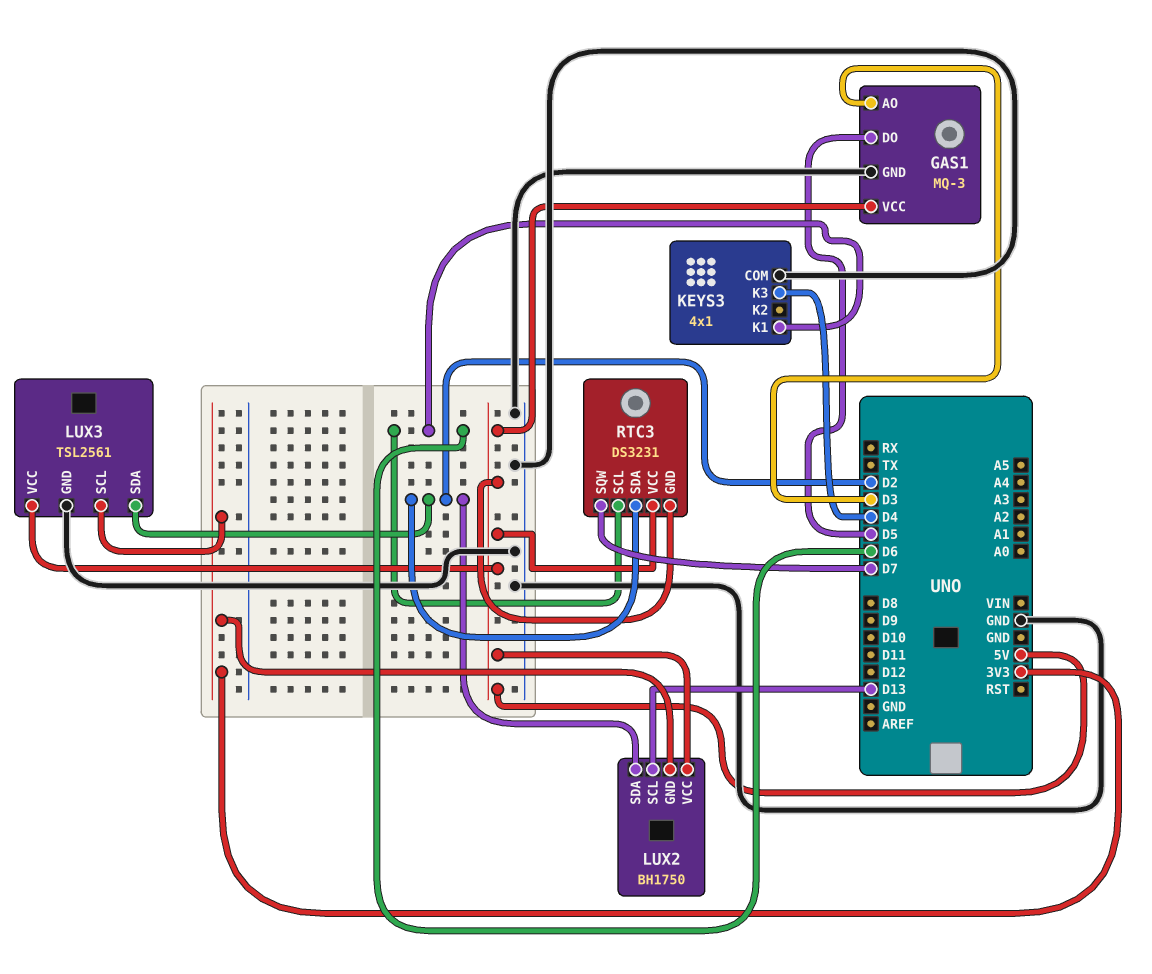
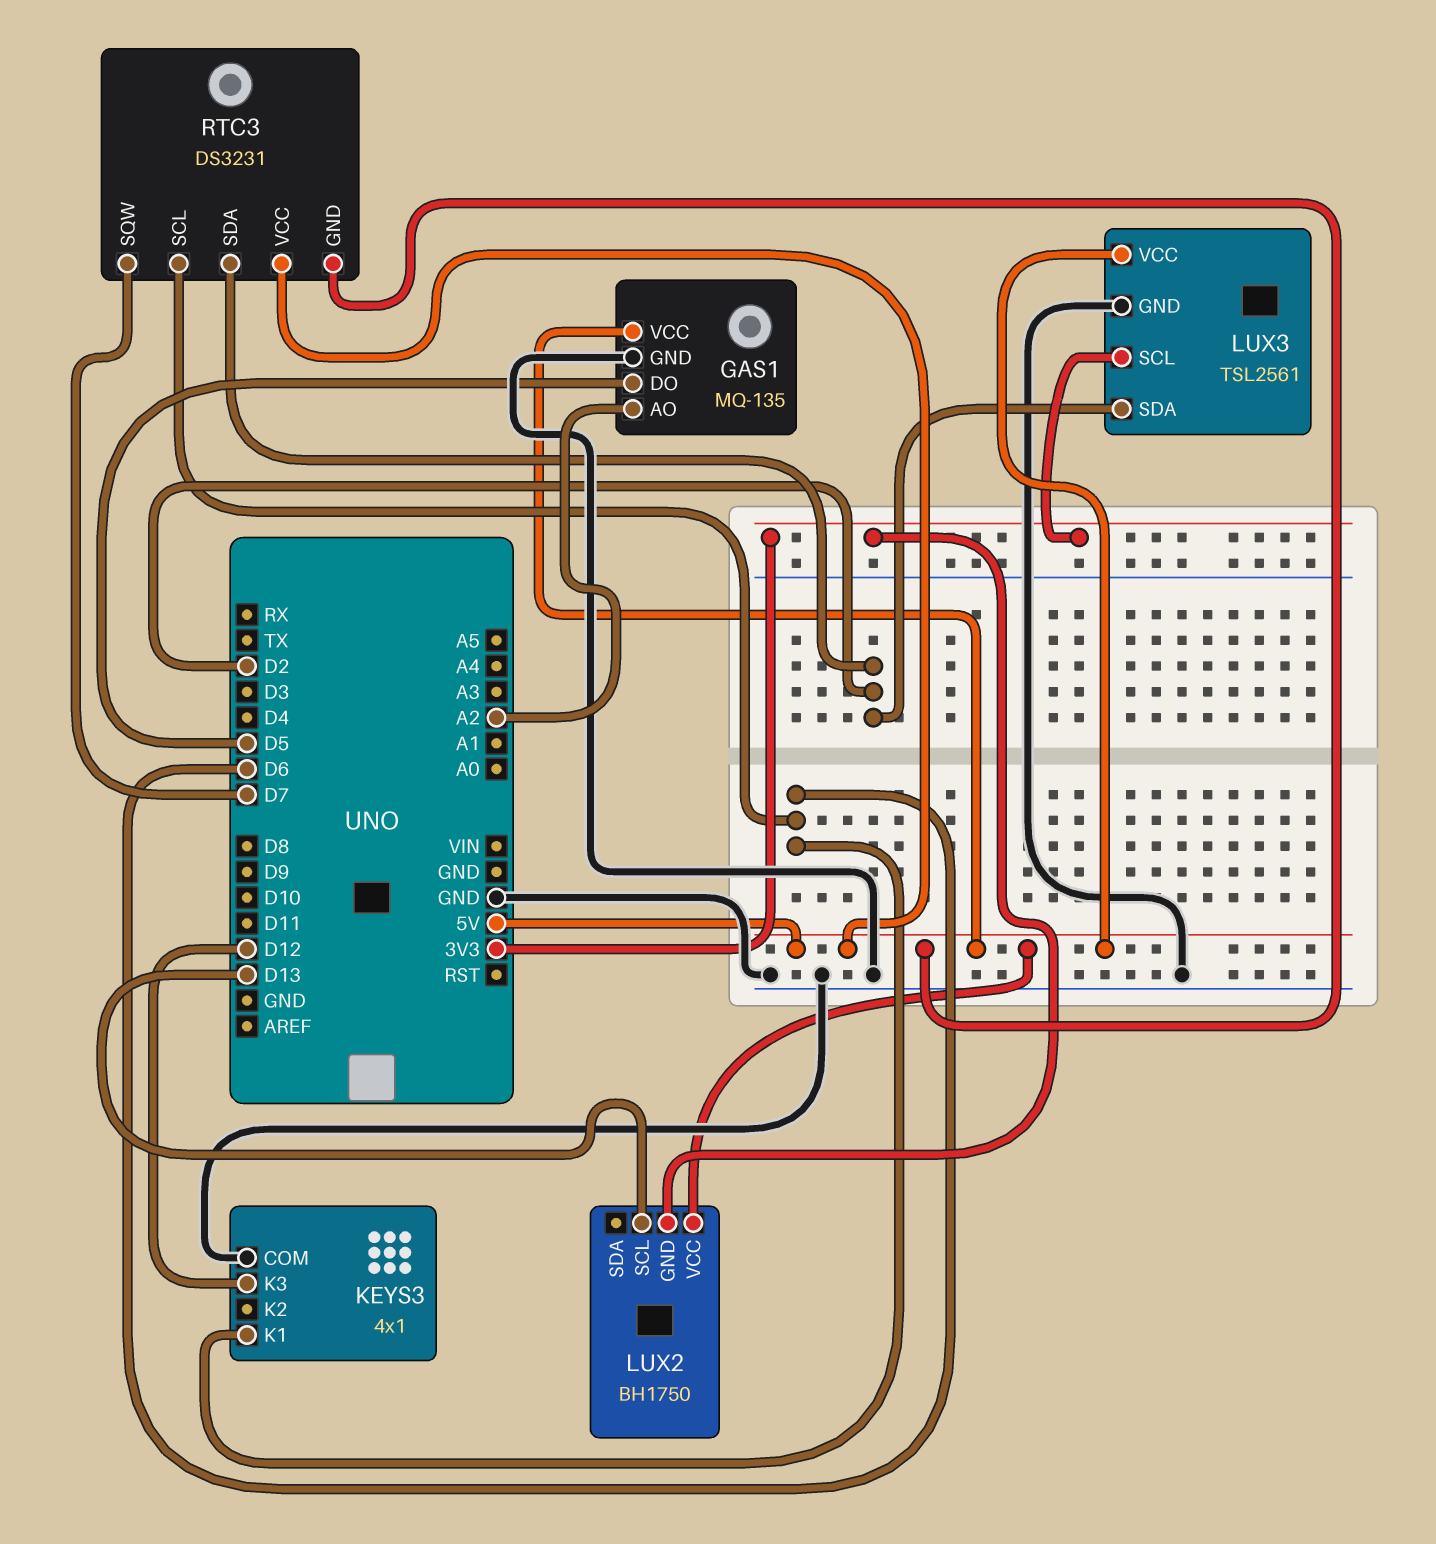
GAS1: MQ-3 -> MQ-135
GAS1 pin AO: D3 -> A2
KEYS3 pin K3: D4 -> D12
LUX2 pin SDA: D2 -> none

